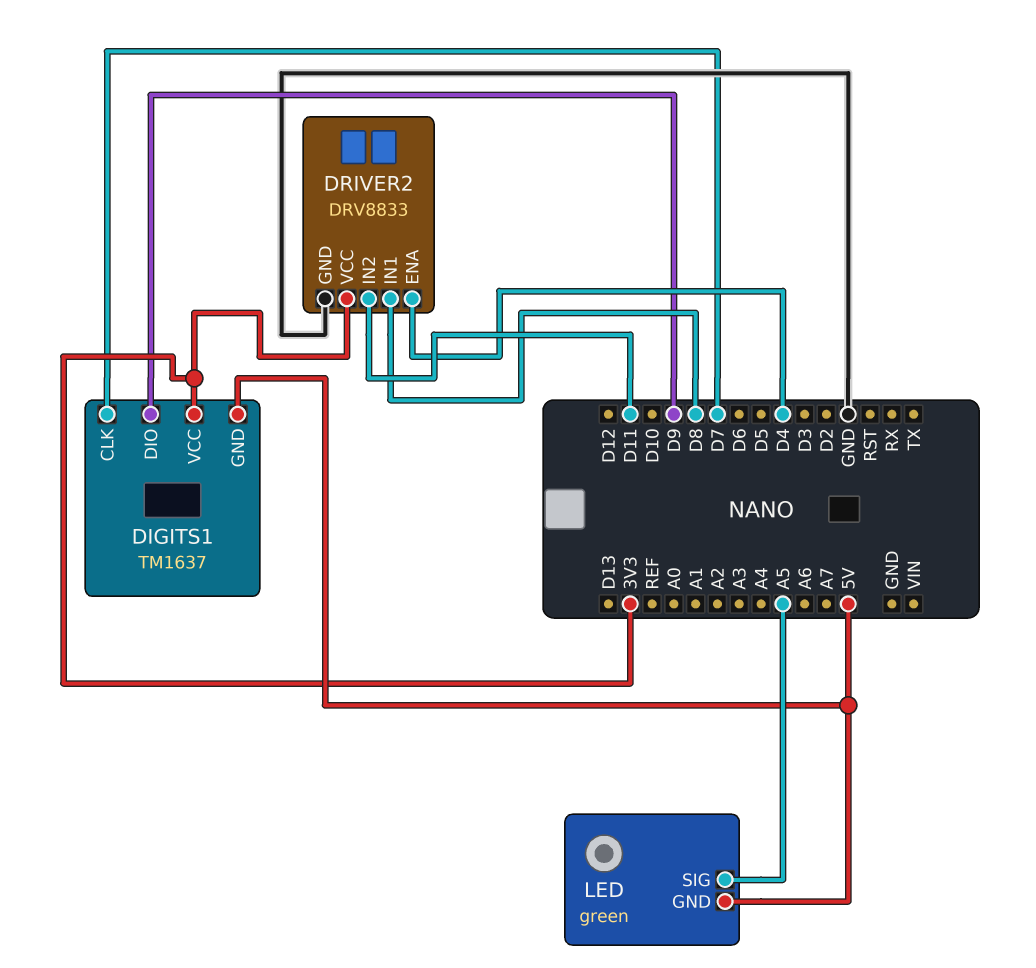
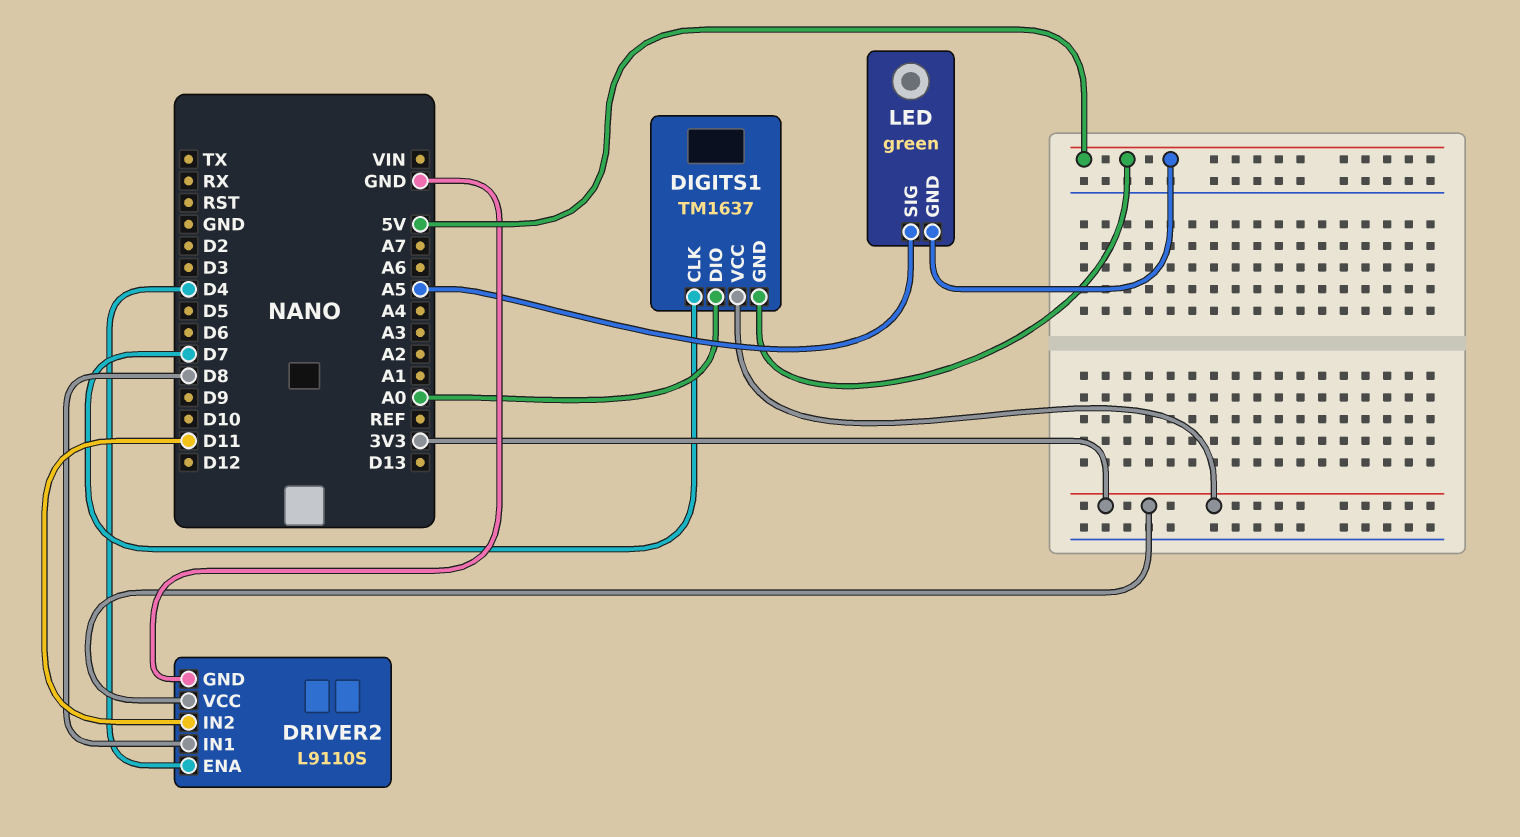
DIGITS1 pin DIO: D9 -> A0
DRIVER2: DRV8833 -> L9110S

